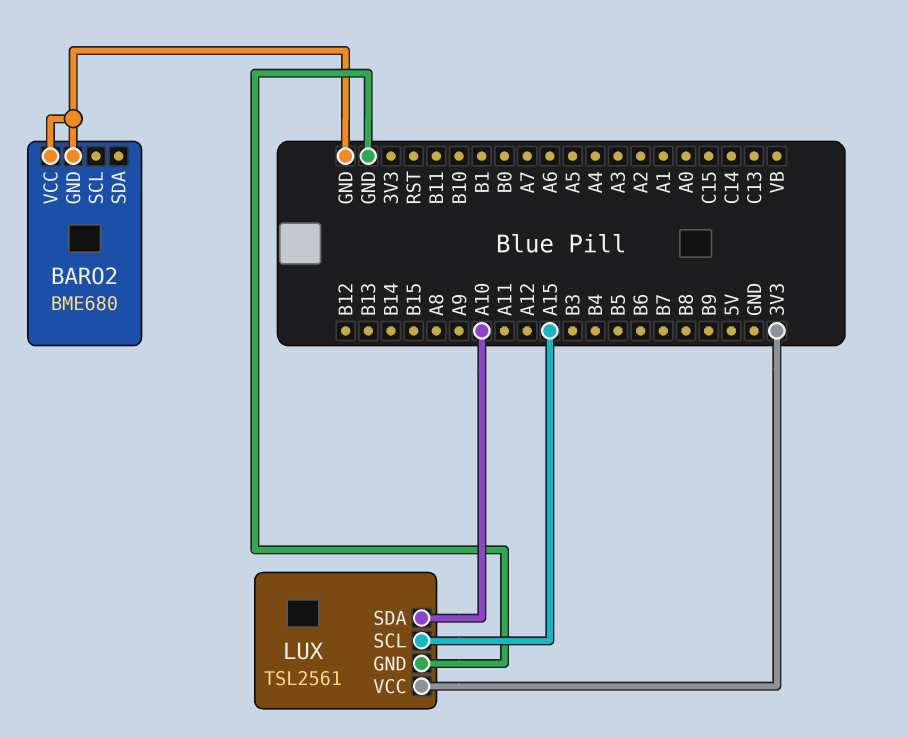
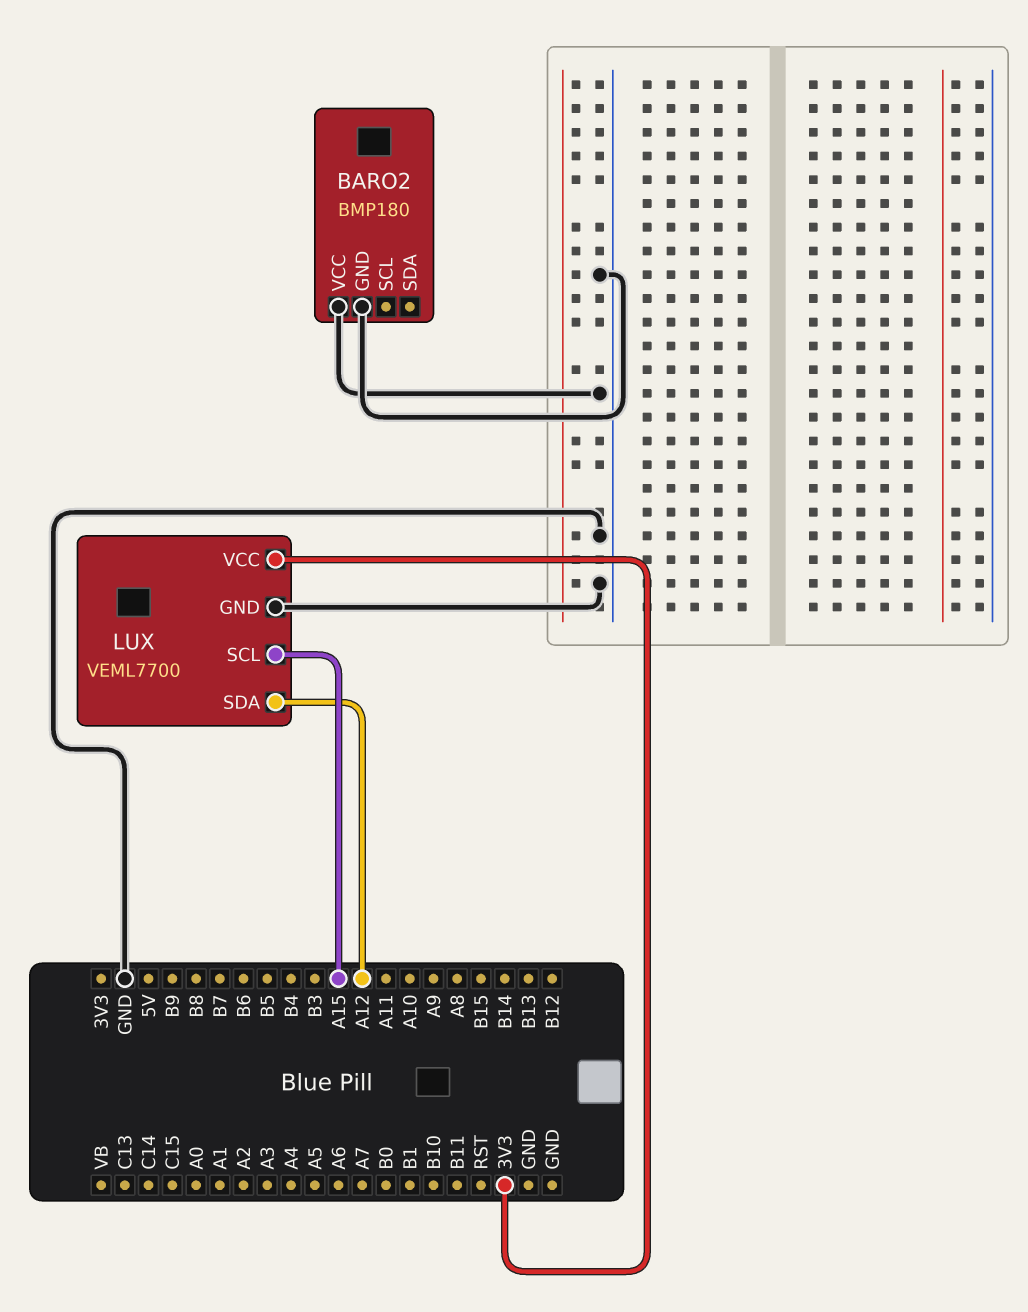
BARO2: BME680 -> BMP180
LUX: TSL2561 -> VEML7700
LUX pin SDA: A10 -> A12

